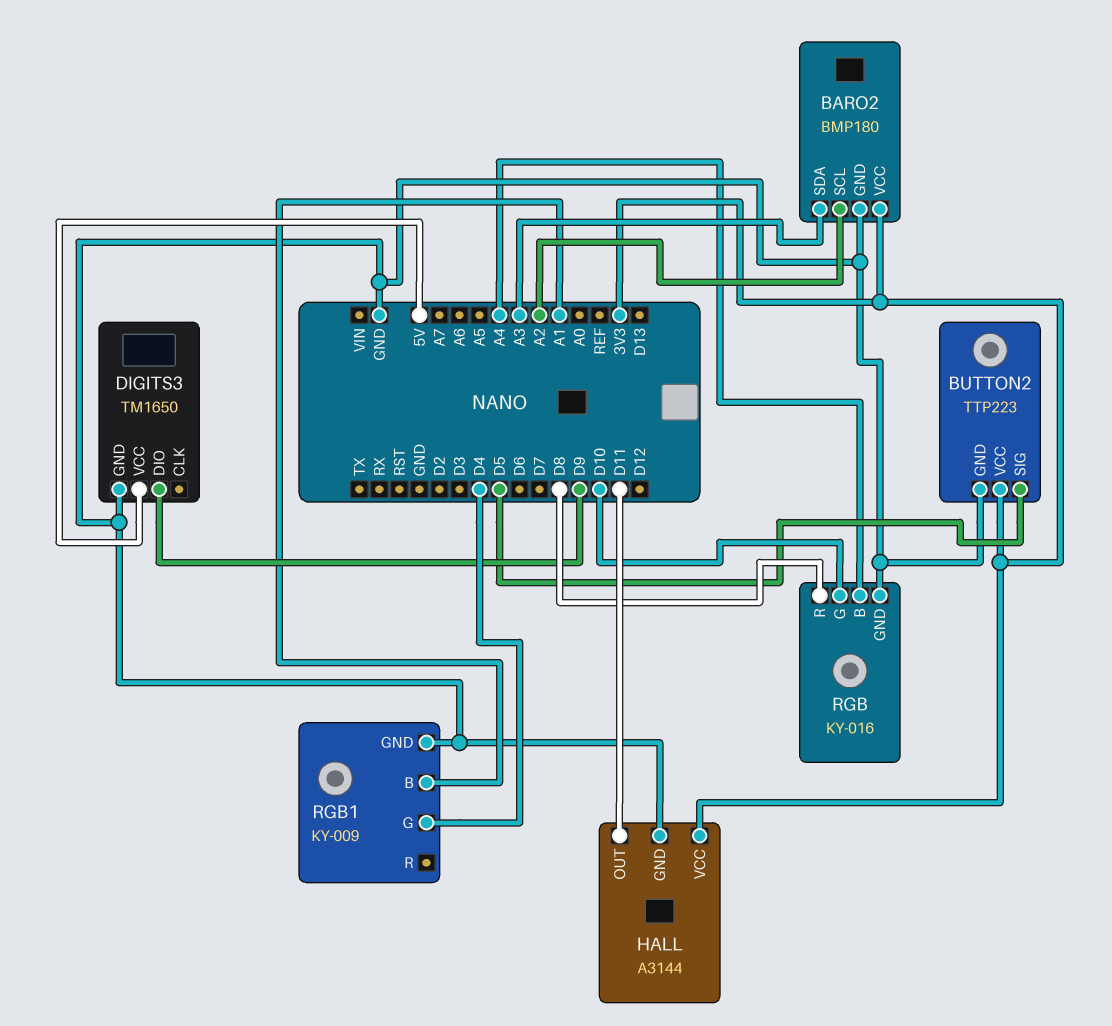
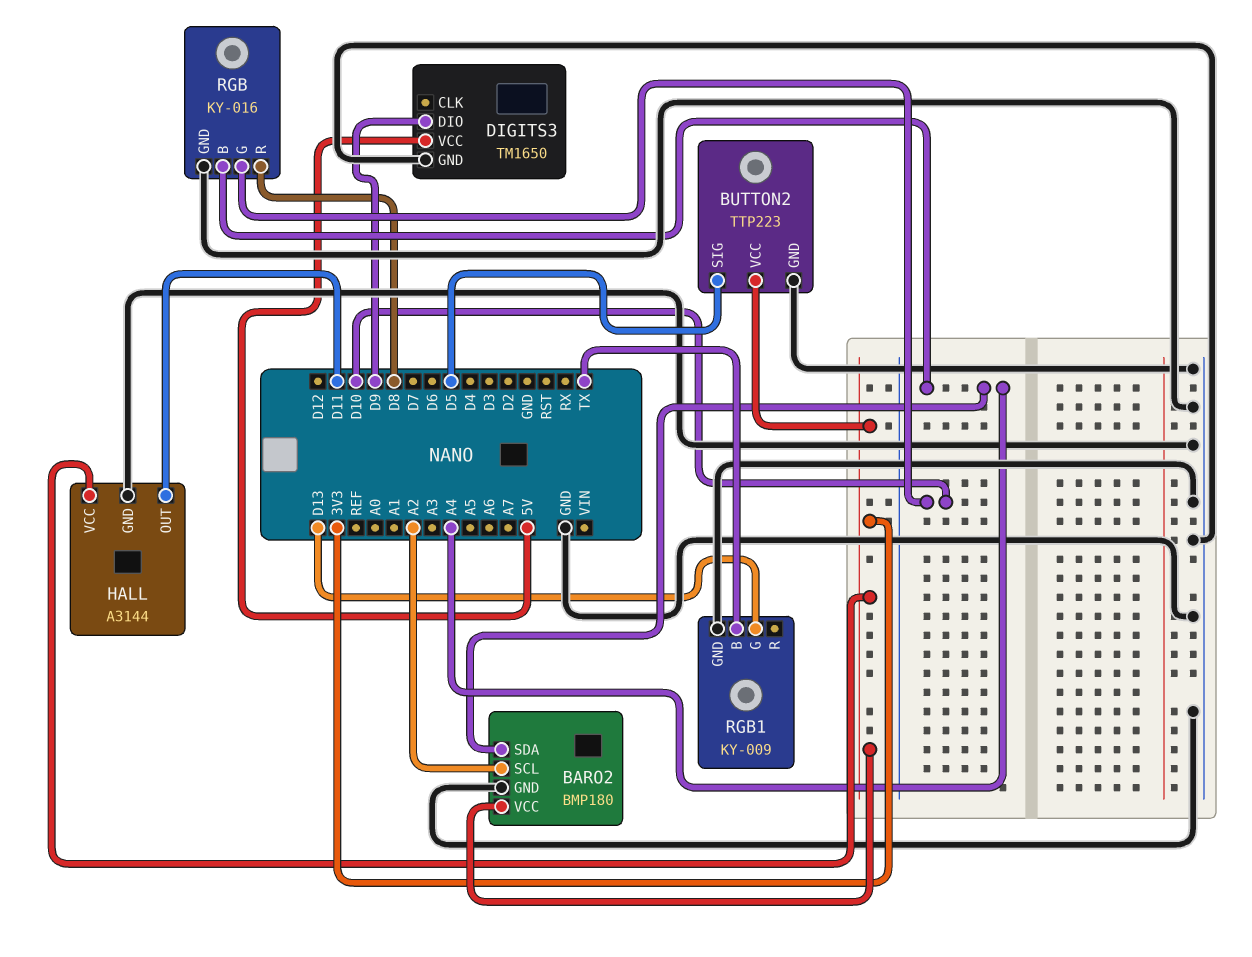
BARO2 pin SDA: A3 -> A4
RGB1 pin B: A1 -> TX
RGB1 pin G: D4 -> D13

